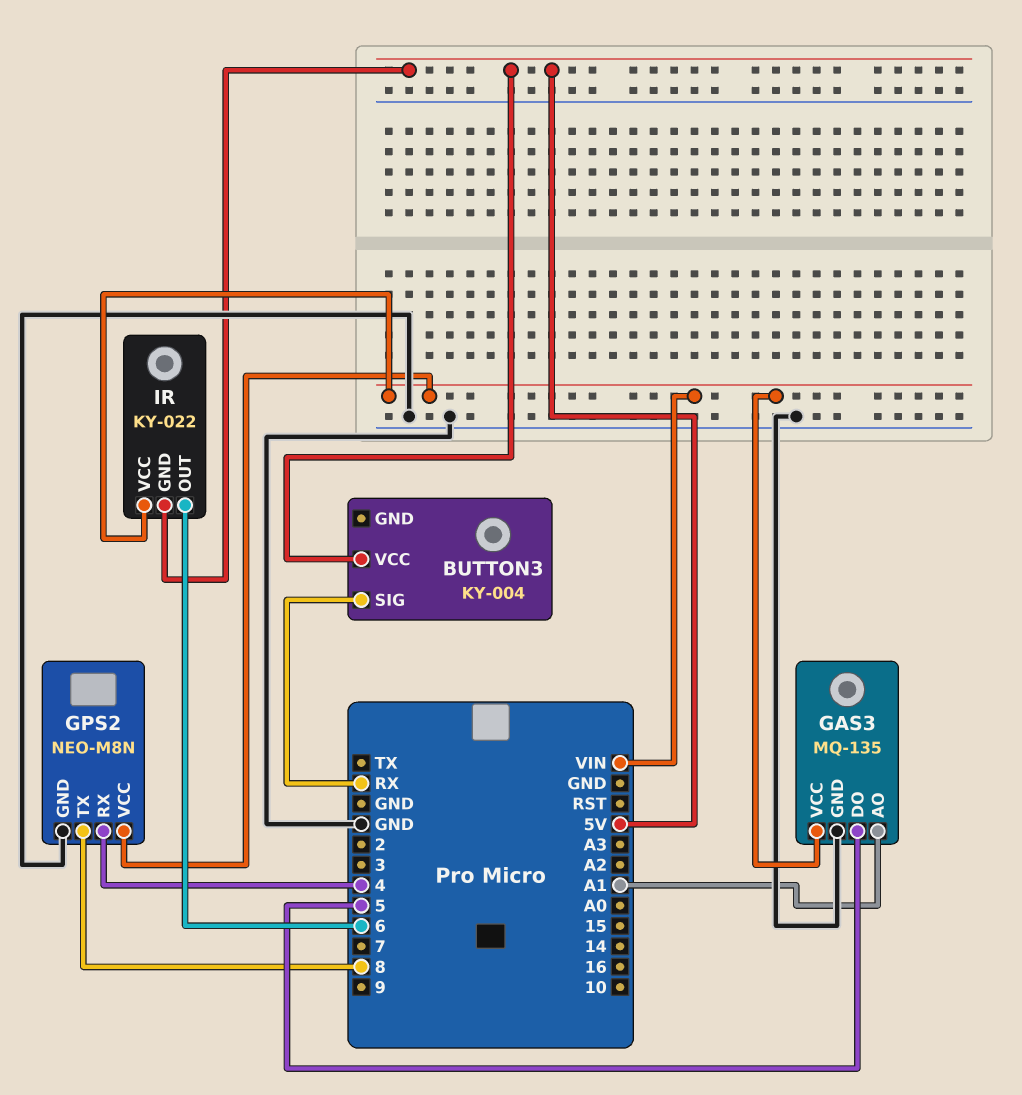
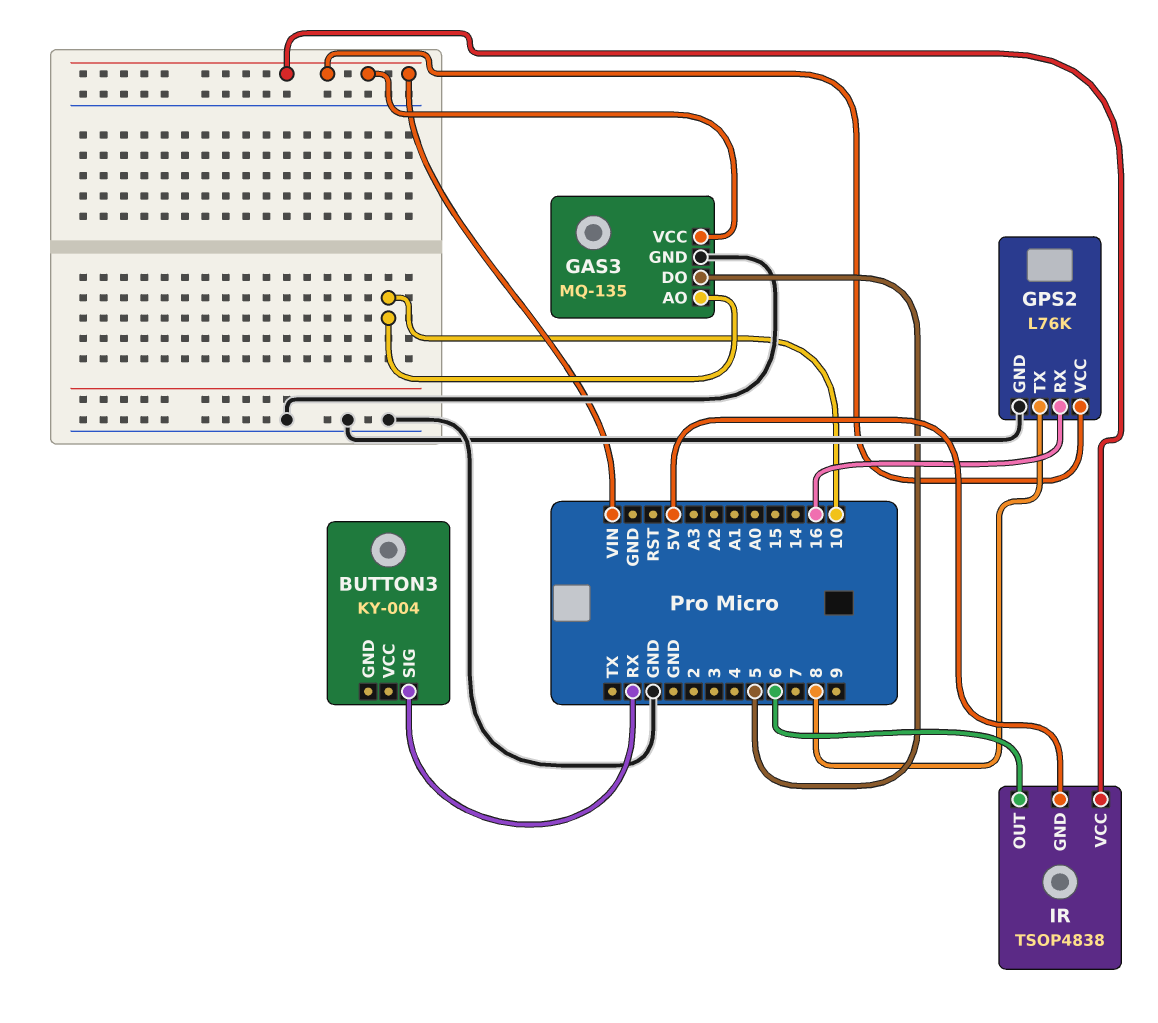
BUTTON3 pin VCC: 5V -> none
GAS3 pin AO: A1 -> 10
GPS2: NEO-M8N -> L76K
GPS2 pin RX: 4 -> 16
IR: KY-022 -> TSOP4838

